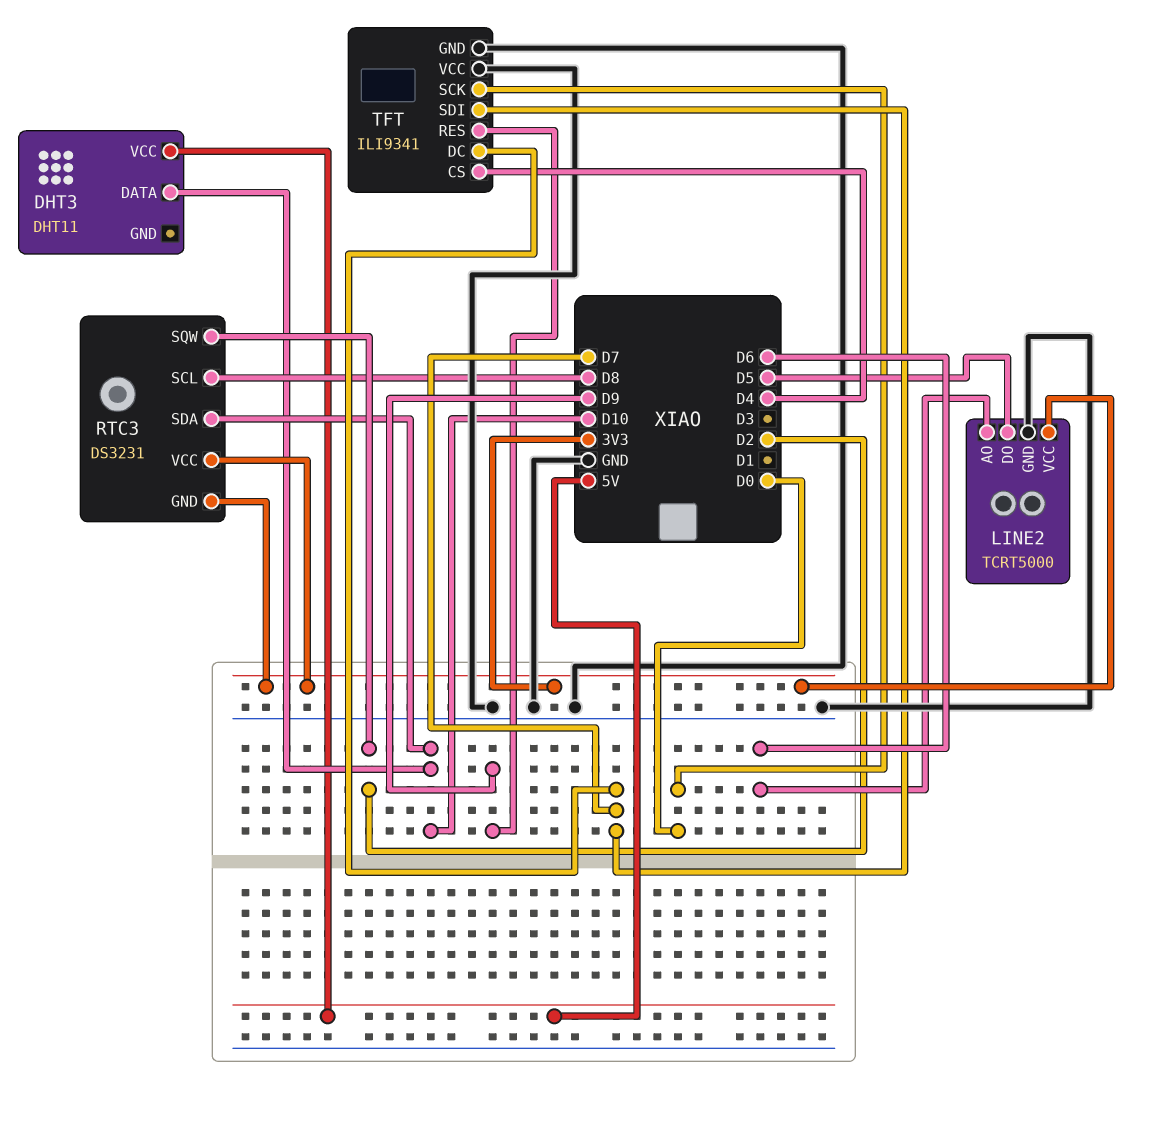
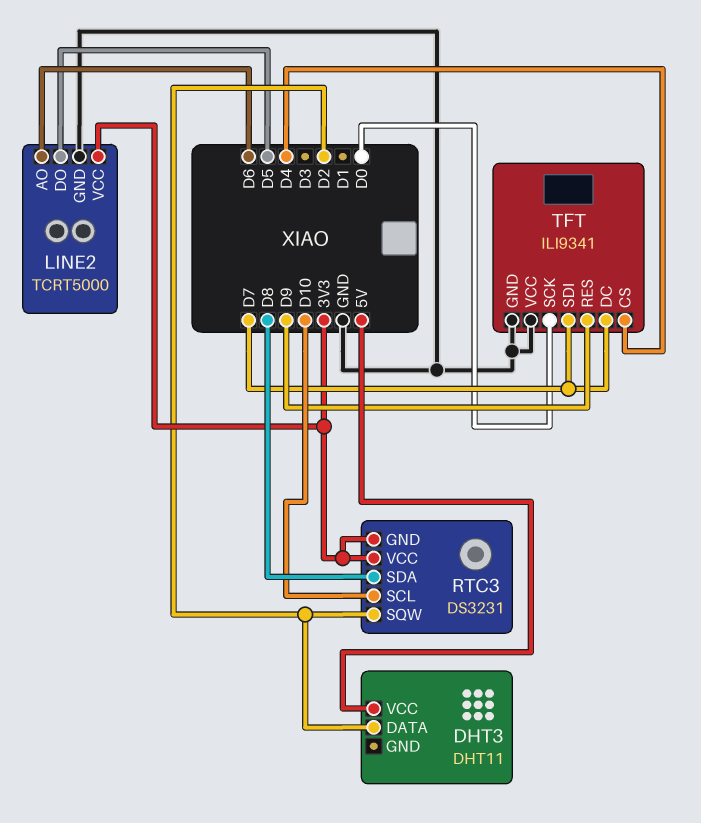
DHT3 pin DATA: D10 -> D2
RTC3 pin SCL: D8 -> D10
RTC3 pin SDA: D10 -> D8

